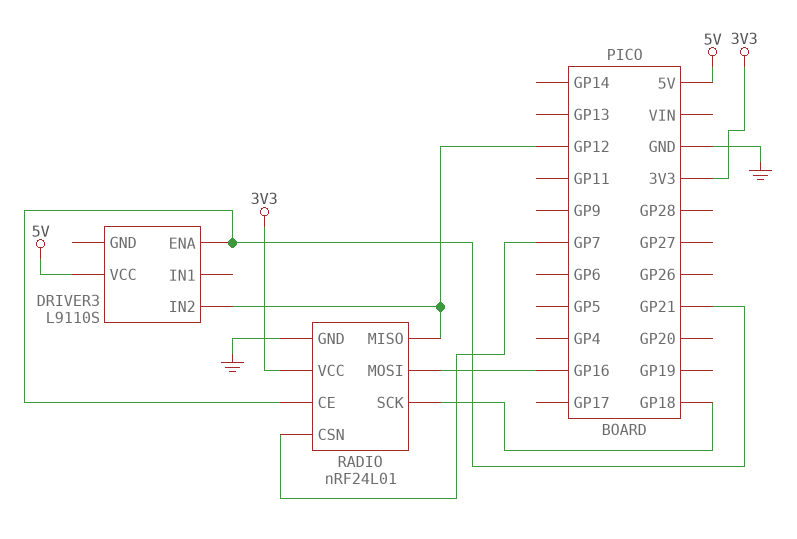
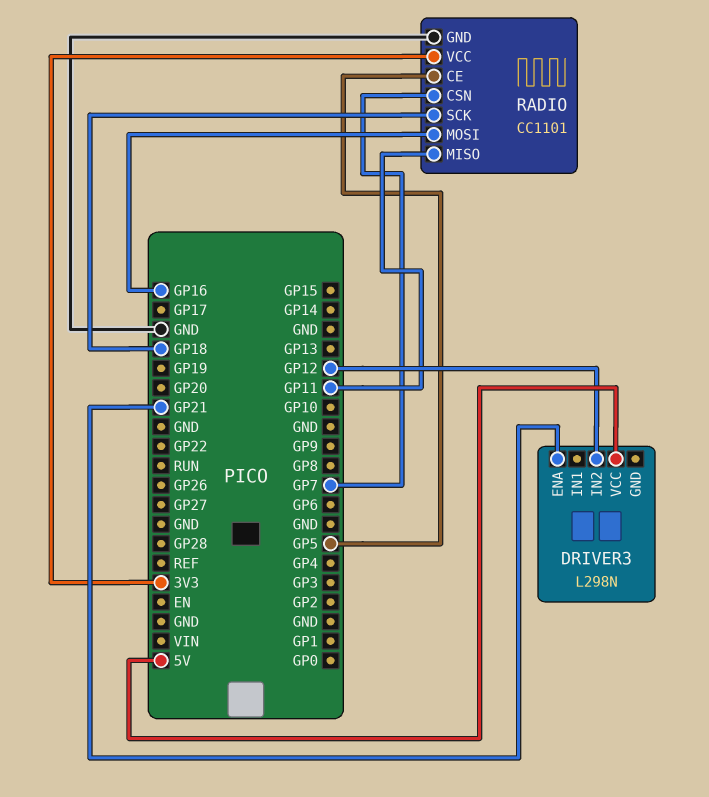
DRIVER3: L9110S -> L298N
RADIO: nRF24L01 -> CC1101
RADIO pin CE: GP21 -> GP5
RADIO pin MISO: GP12 -> GP11

